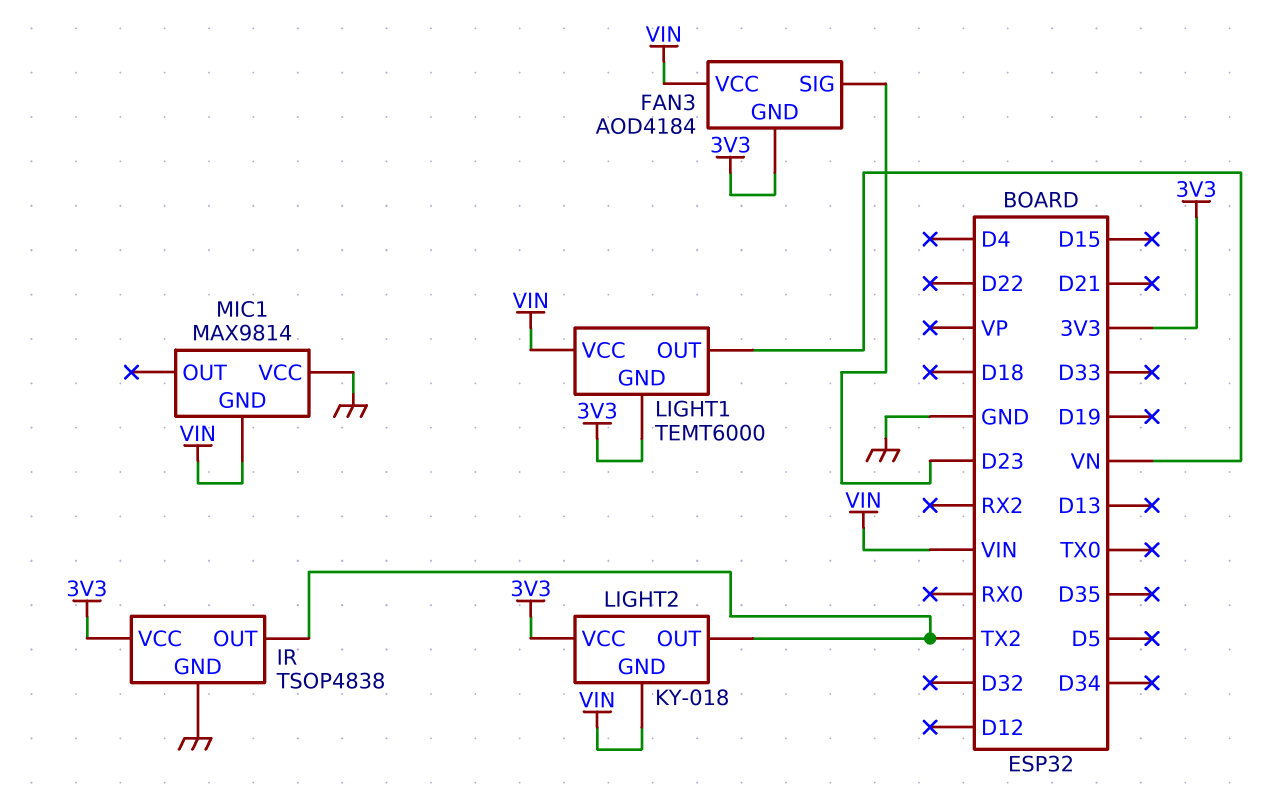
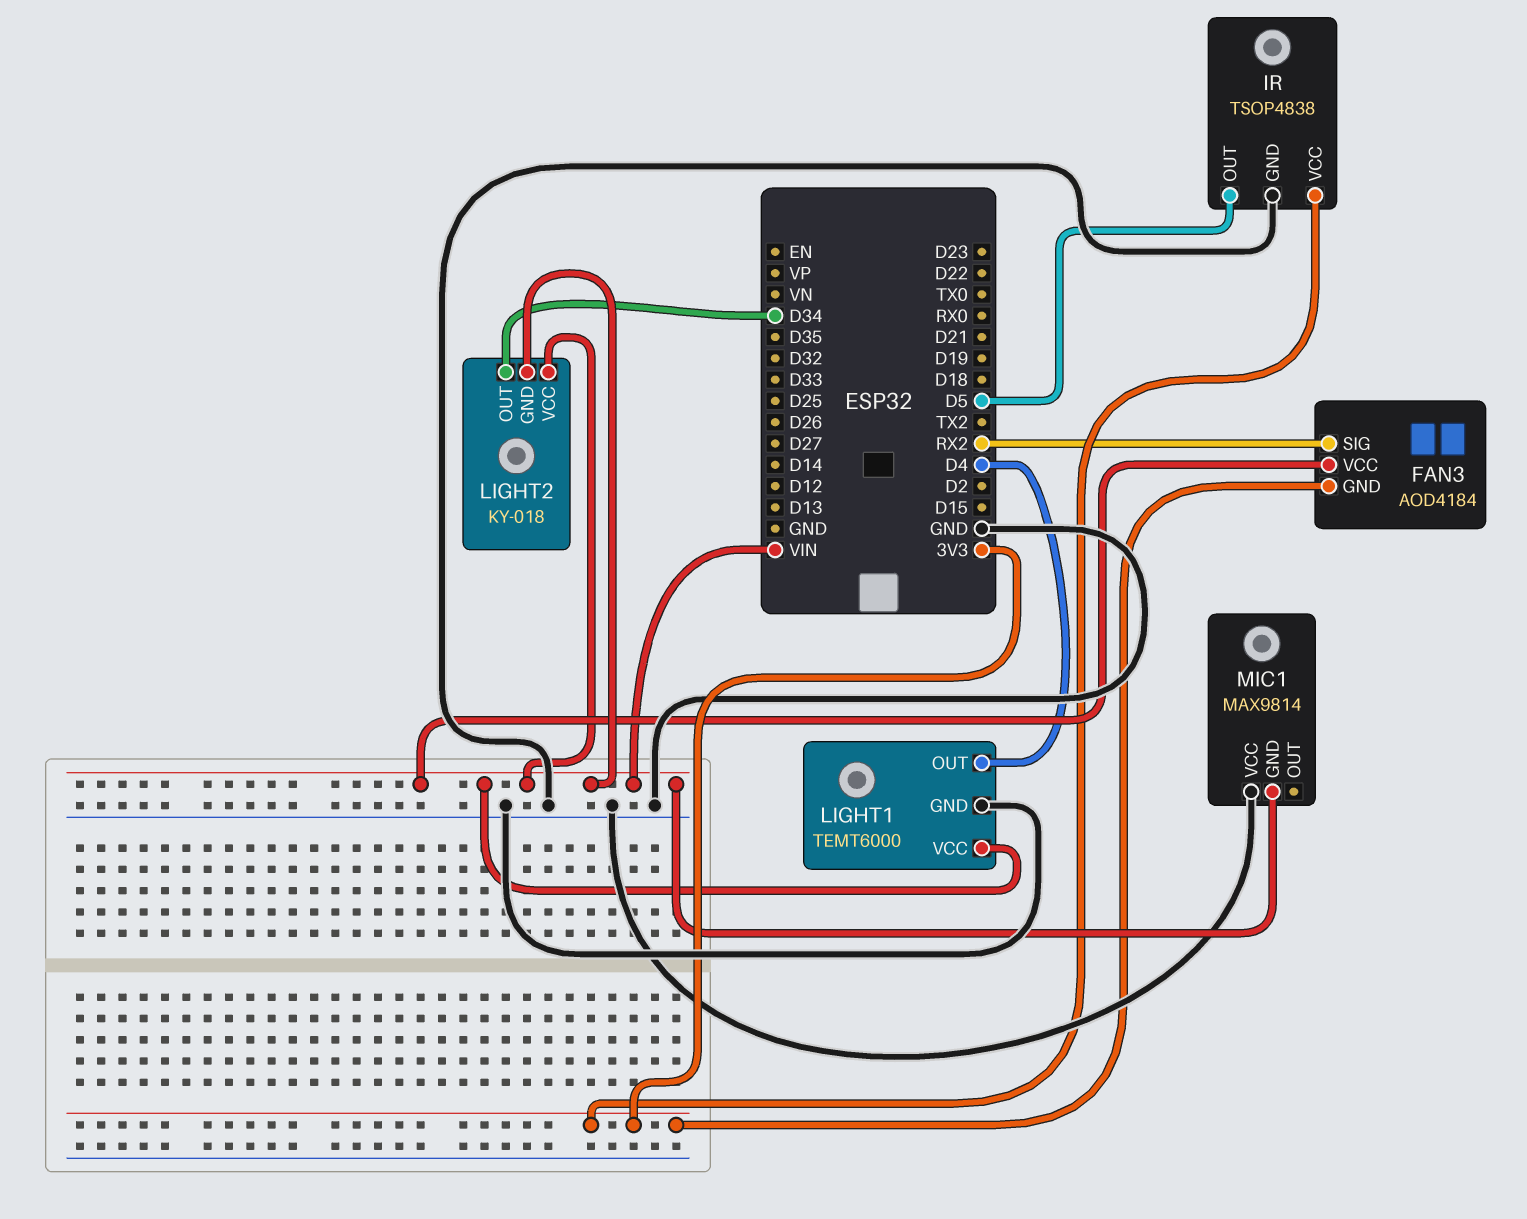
FAN3 pin SIG: D23 -> RX2
IR pin OUT: TX2 -> D5
LIGHT1 pin GND: 3V3 -> GND
LIGHT1 pin OUT: VN -> D4
LIGHT2 pin OUT: TX2 -> D34
LIGHT2 pin VCC: 3V3 -> VIN

